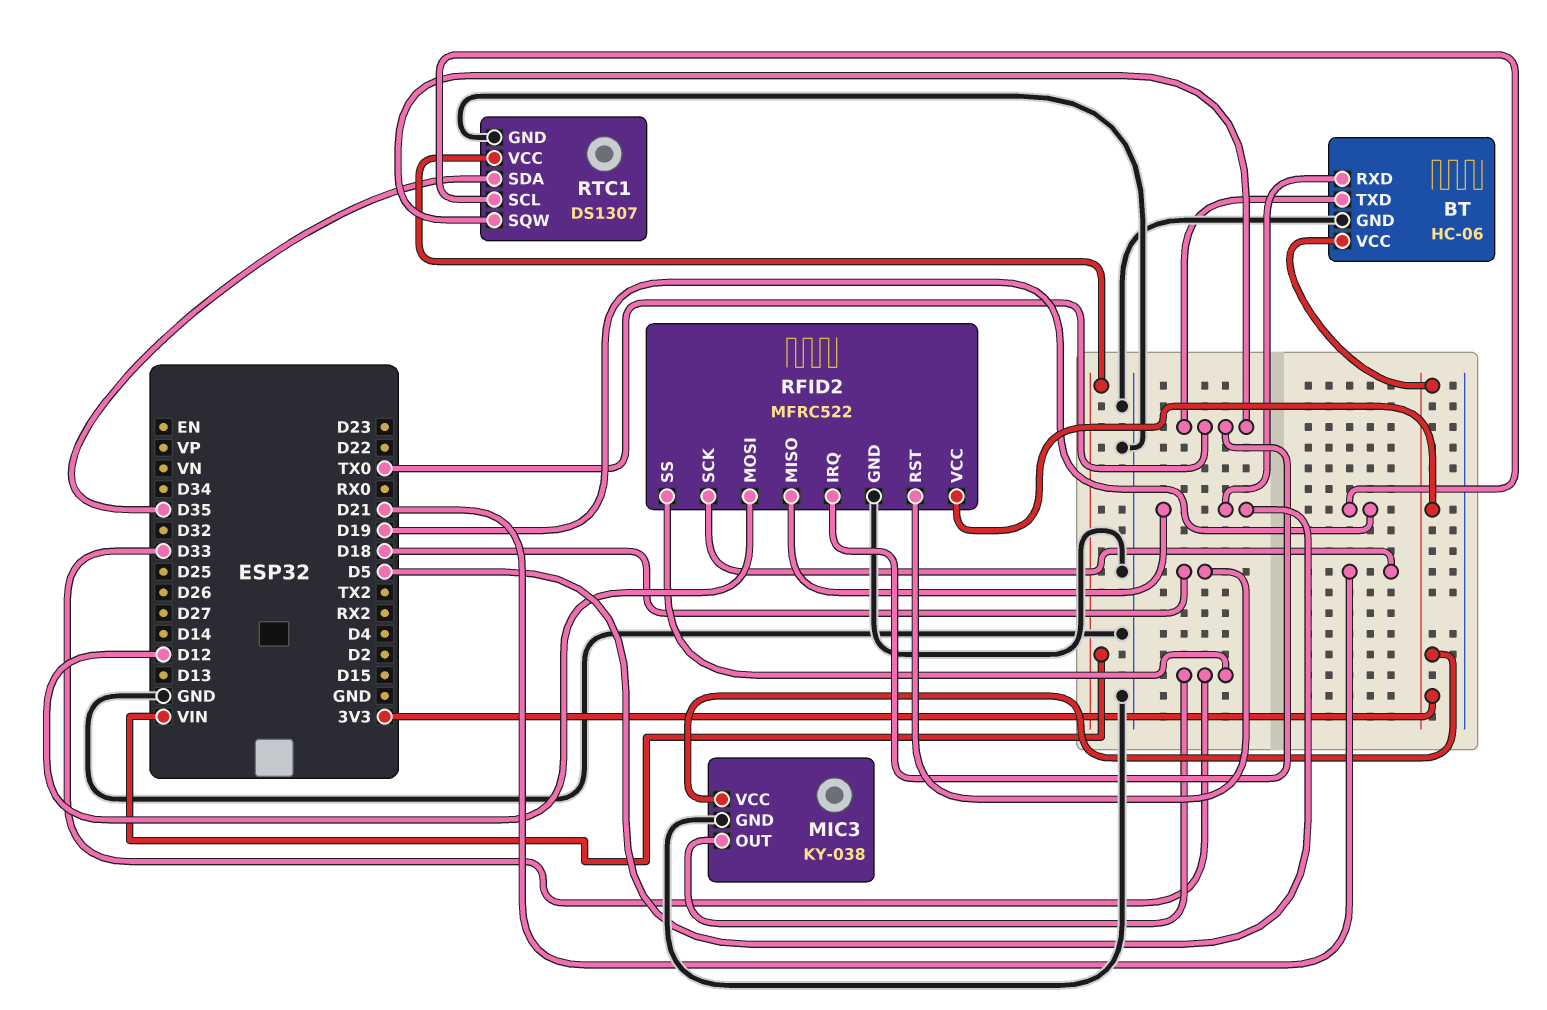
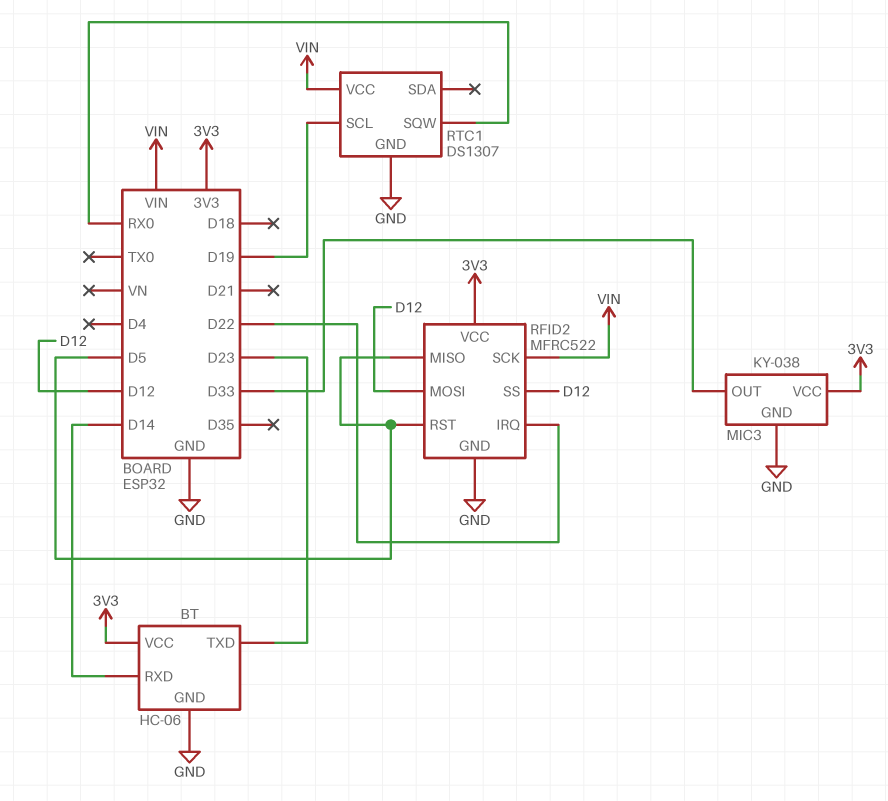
BT pin RXD: D5 -> D14
BT pin TXD: TX0 -> D23
RFID2 pin IRQ: TX0 -> D22
RFID2 pin RST: D18 -> D5
RFID2 pin SCK: D21 -> VIN
RFID2 pin SS: D33 -> D12
RTC1 pin SDA: D35 -> none
RTC1 pin SQW: TX0 -> RX0

